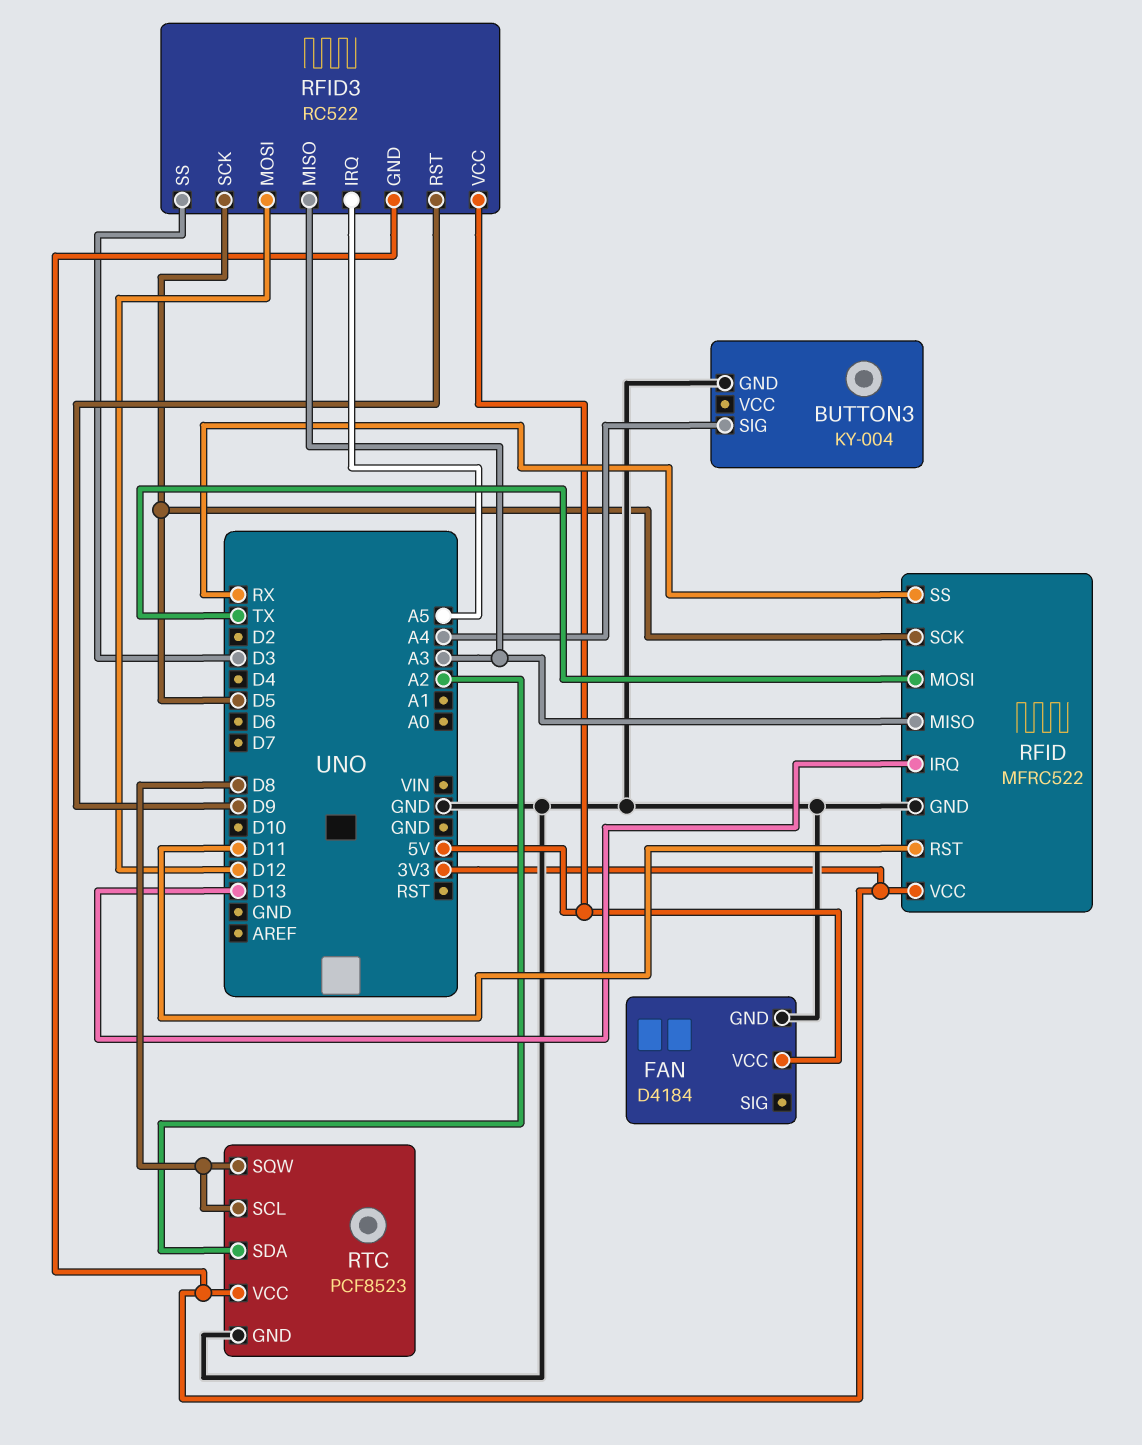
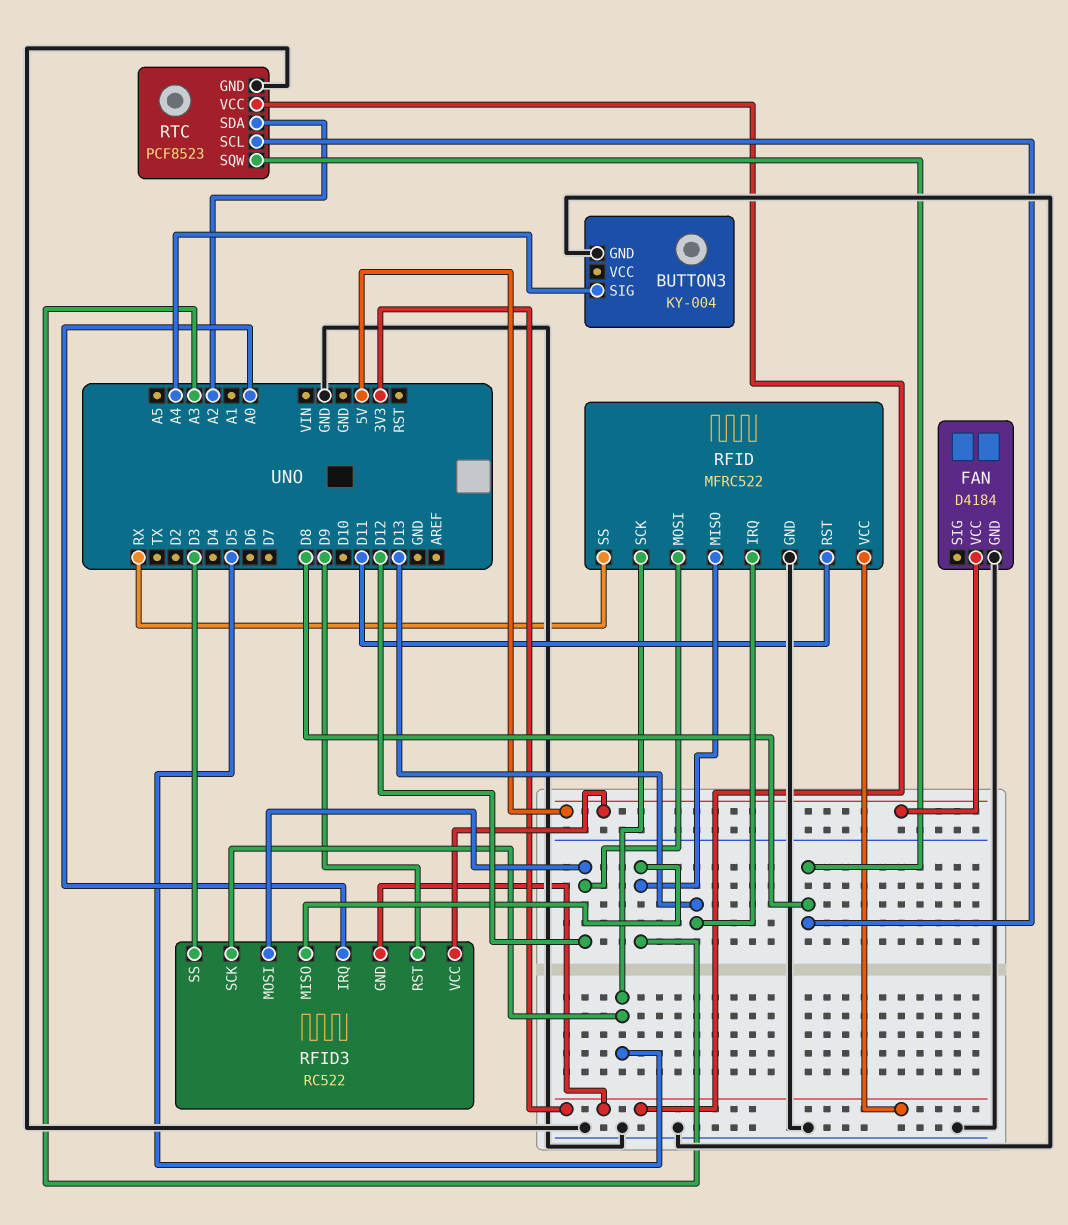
RFID pin MOSI: TX -> D12
RFID3 pin IRQ: A5 -> A0

